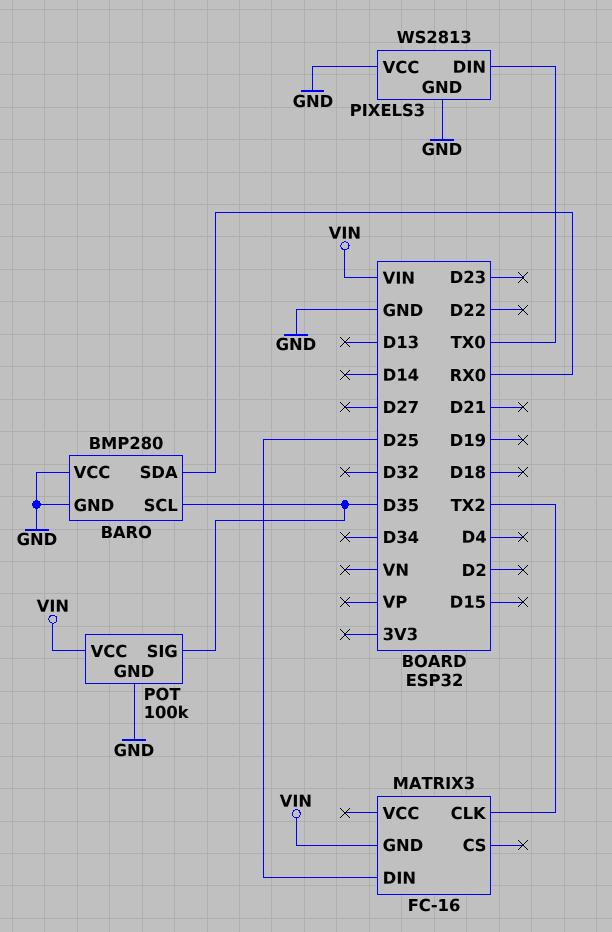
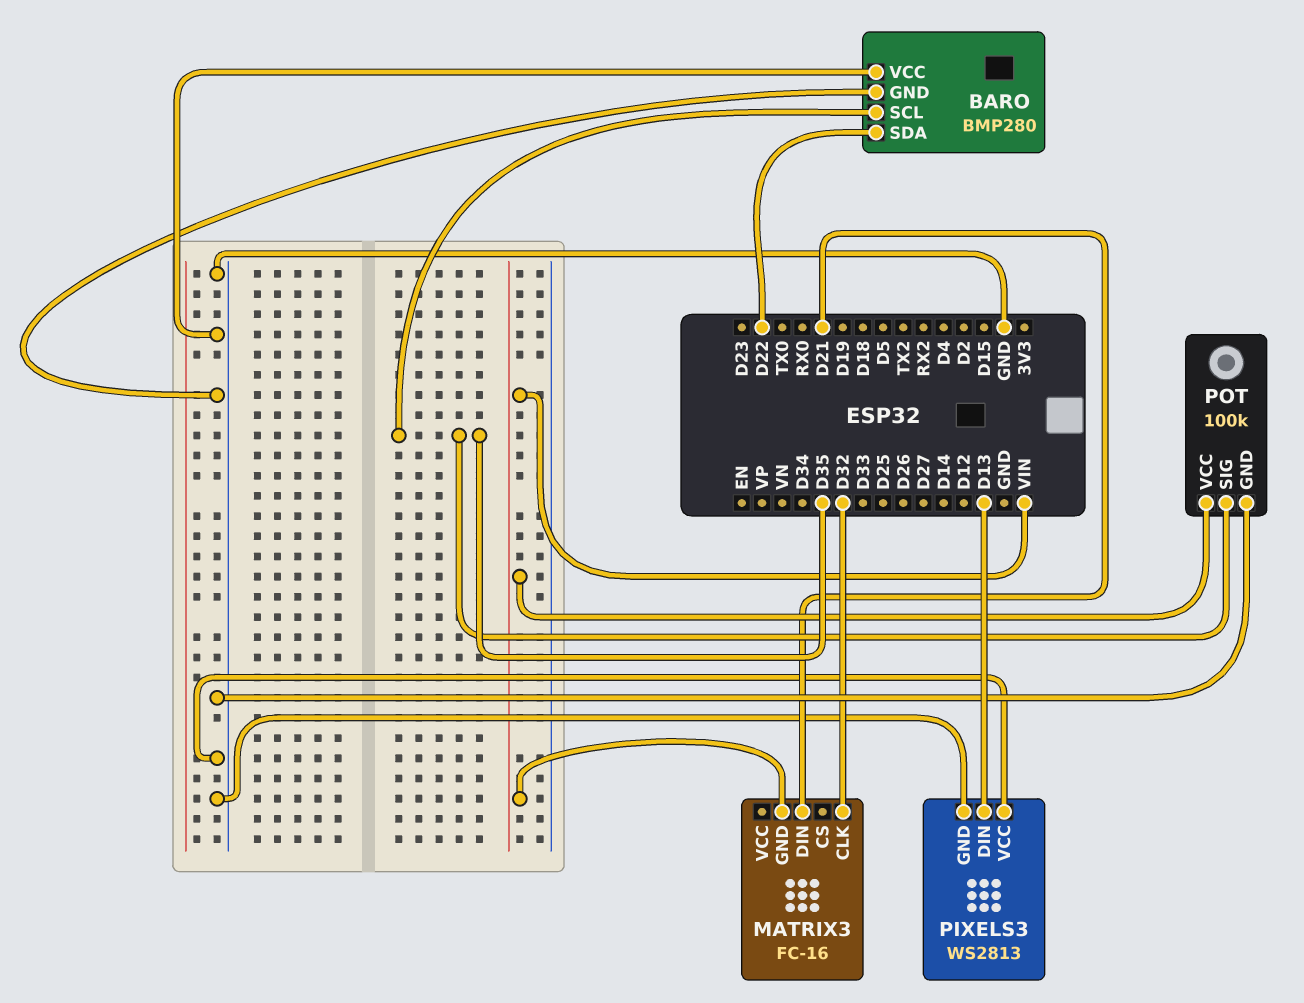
BARO pin SDA: RX0 -> D22
MATRIX3 pin CLK: TX2 -> D32
MATRIX3 pin DIN: D25 -> D21
PIXELS3 pin DIN: TX0 -> D13

